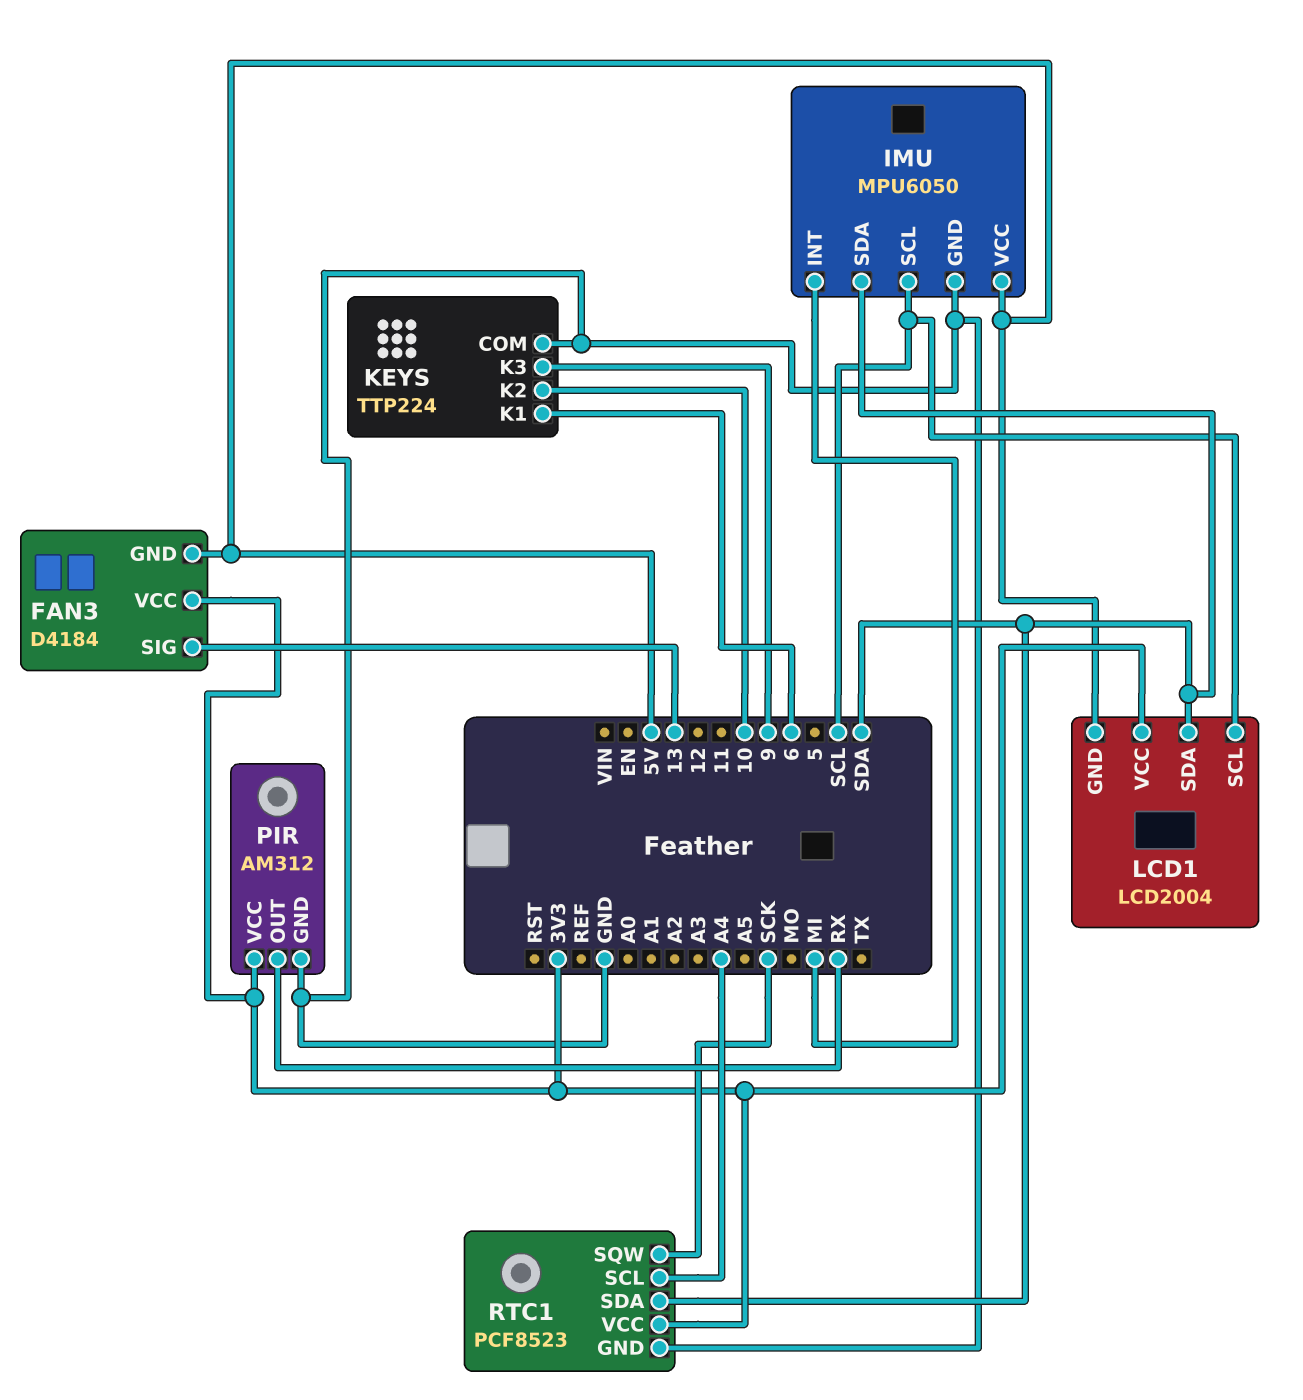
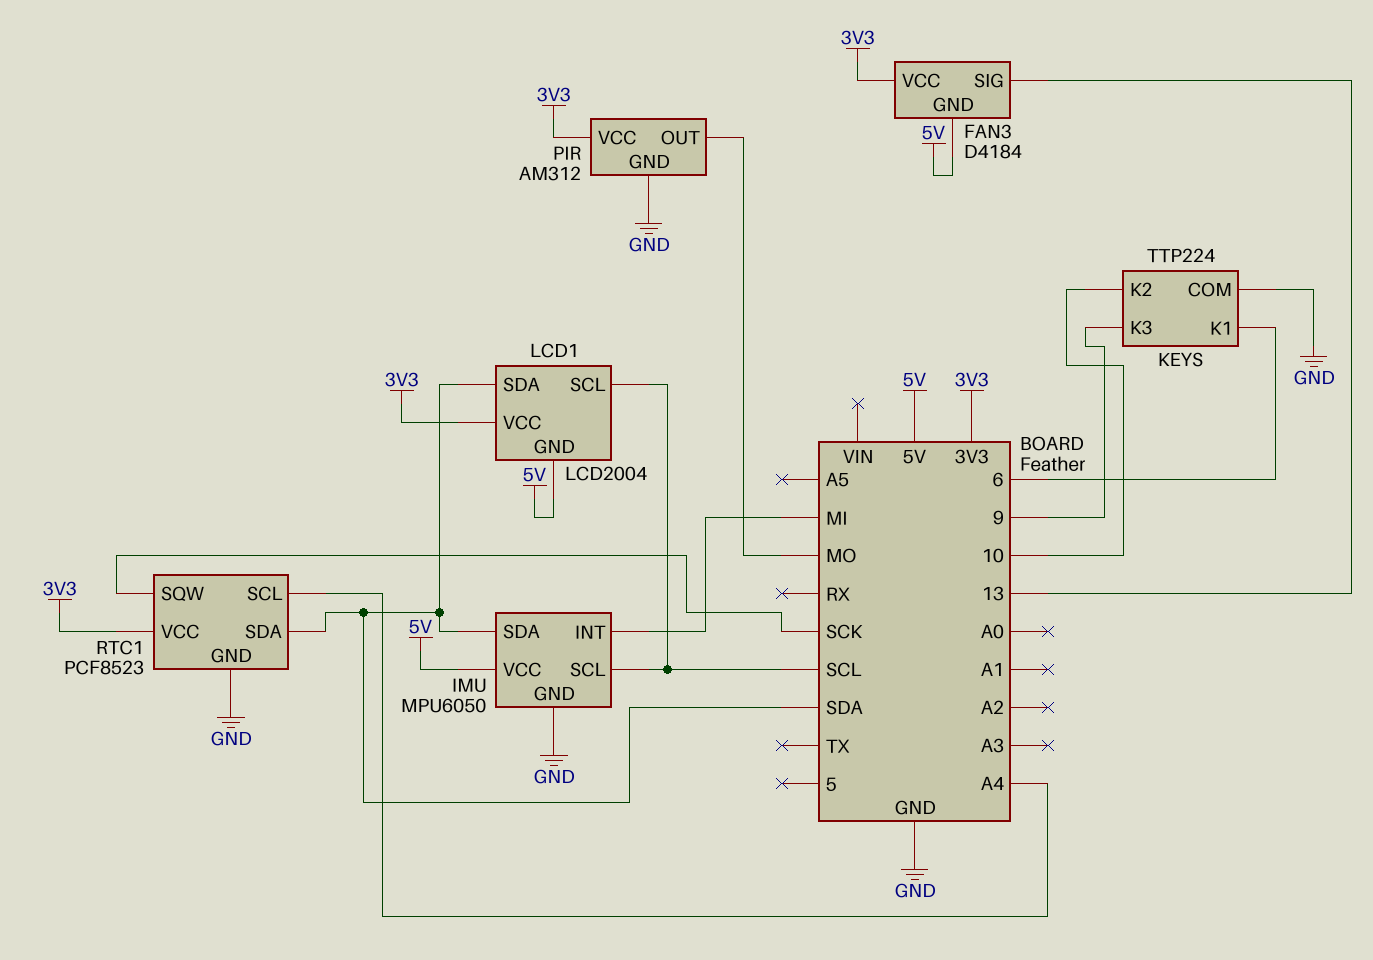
PIR pin OUT: RX -> MO

